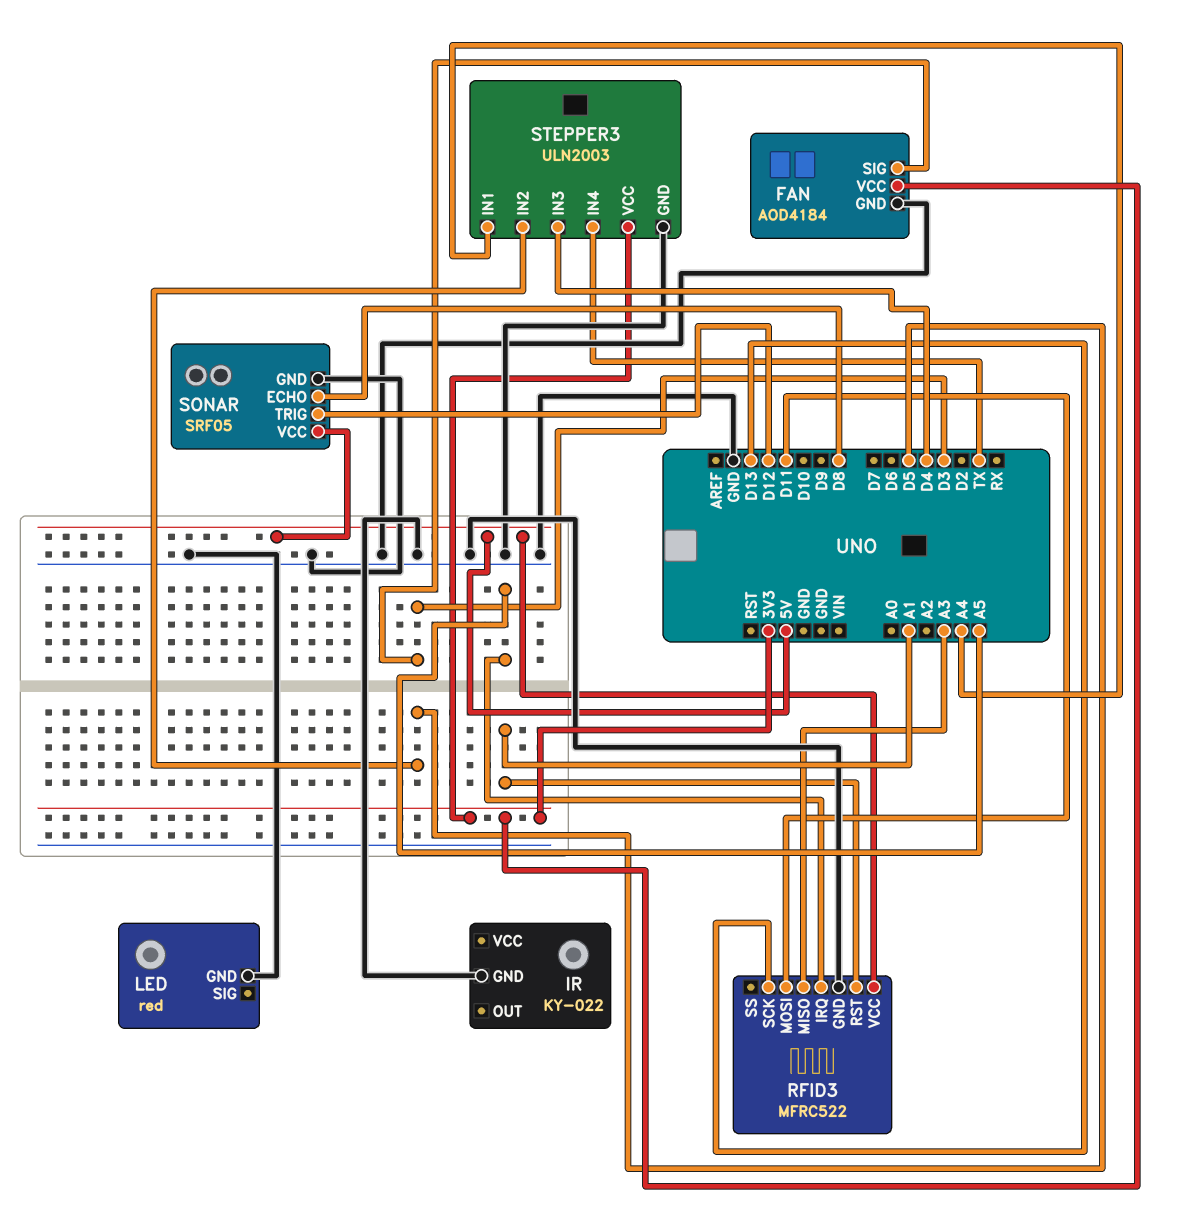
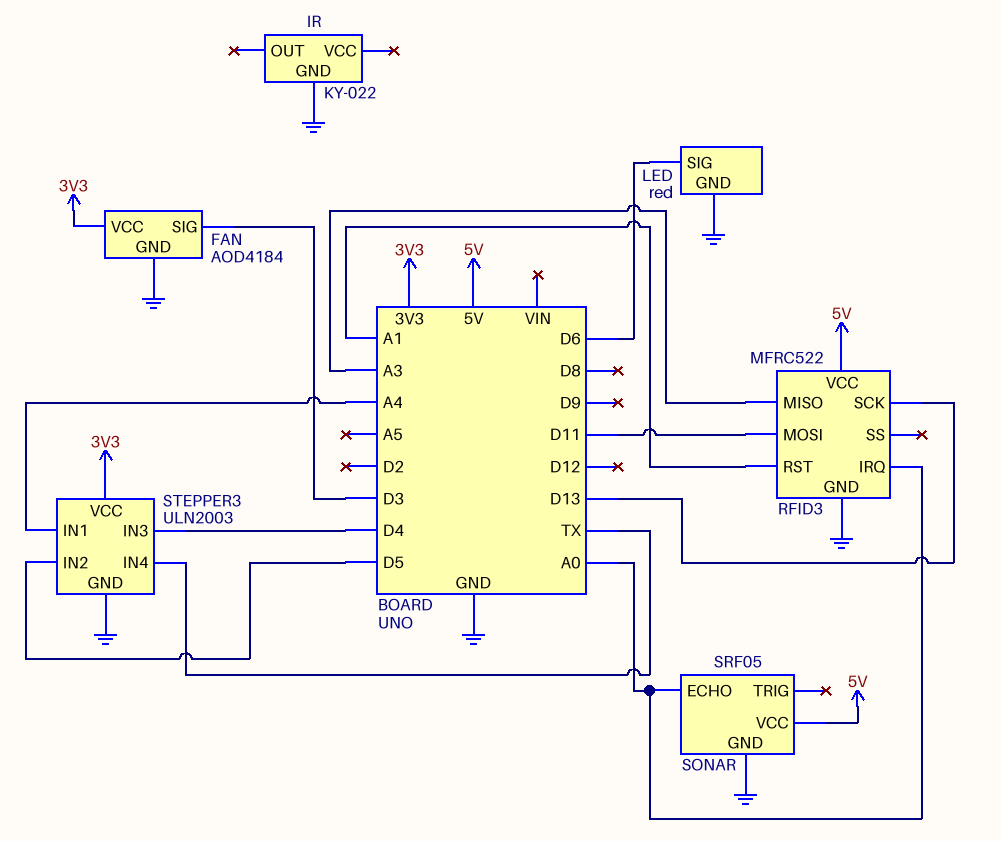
LED pin SIG: none -> D6
RFID3 pin IRQ: A5 -> A0
SONAR pin ECHO: D8 -> A0
SONAR pin TRIG: D12 -> none

